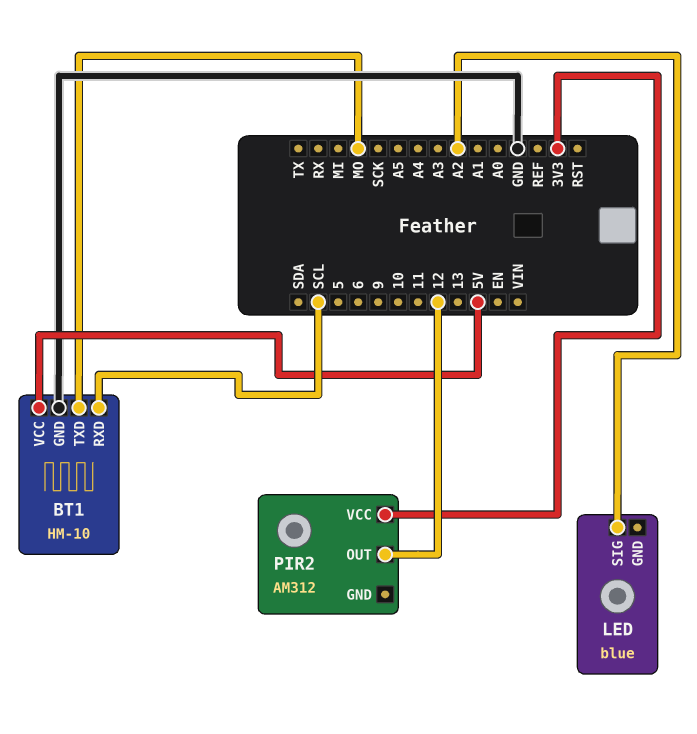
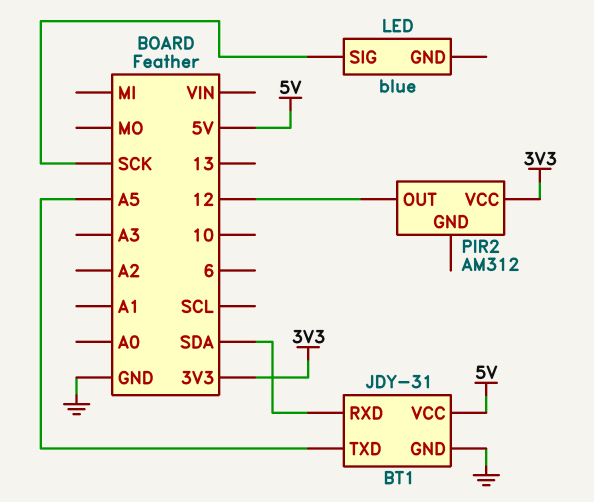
BT1: HM-10 -> JDY-31
BT1 pin RXD: SCL -> SDA
BT1 pin TXD: MO -> A5
LED pin SIG: A2 -> SCK

